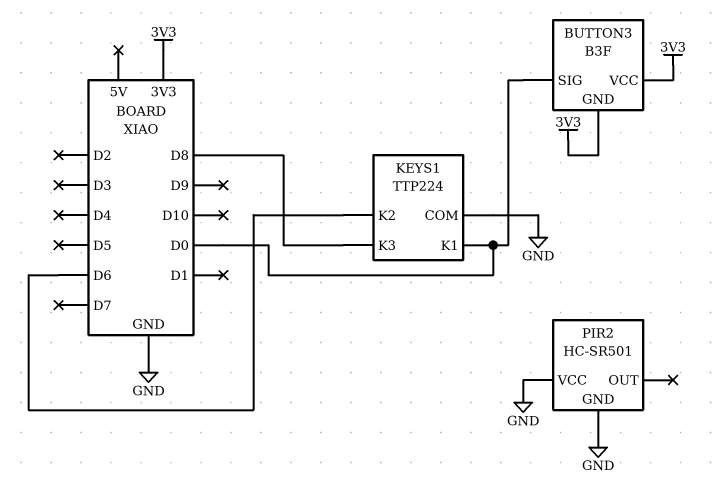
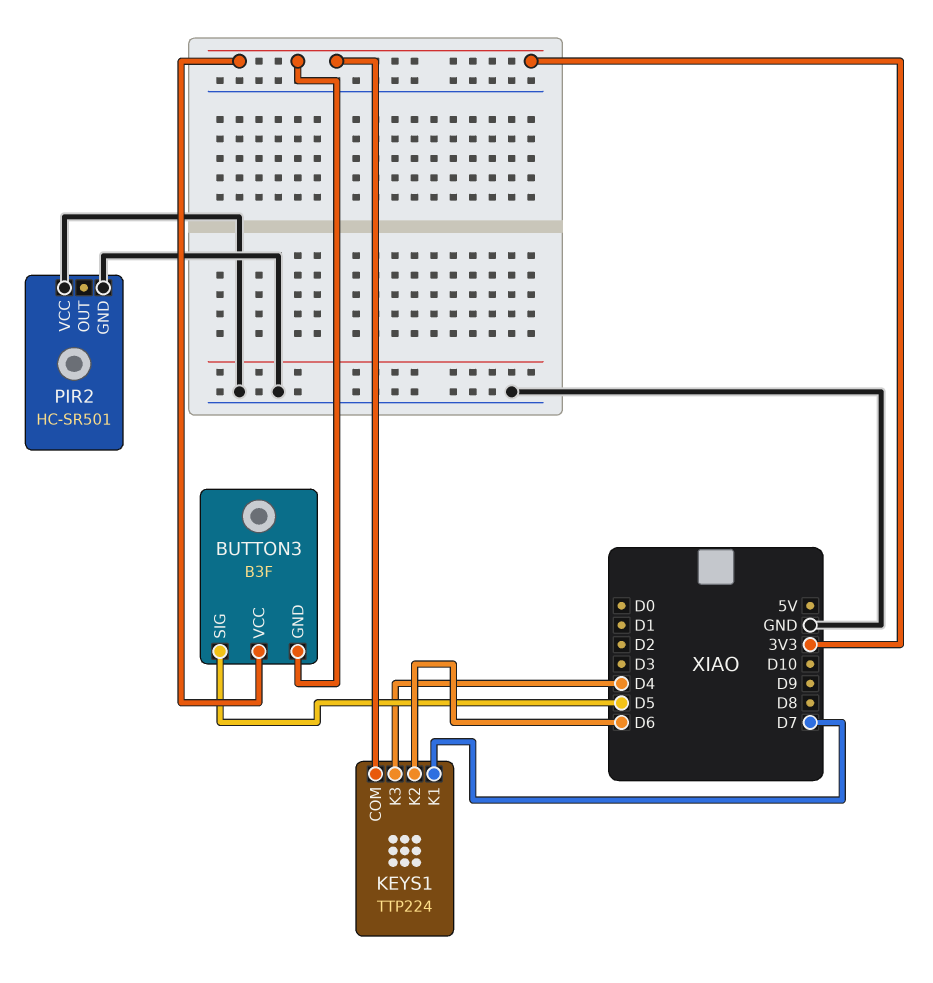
BUTTON3 pin SIG: D0 -> D5
KEYS1 pin COM: GND -> 3V3
KEYS1 pin K1: D0 -> D7
KEYS1 pin K3: D8 -> D4

